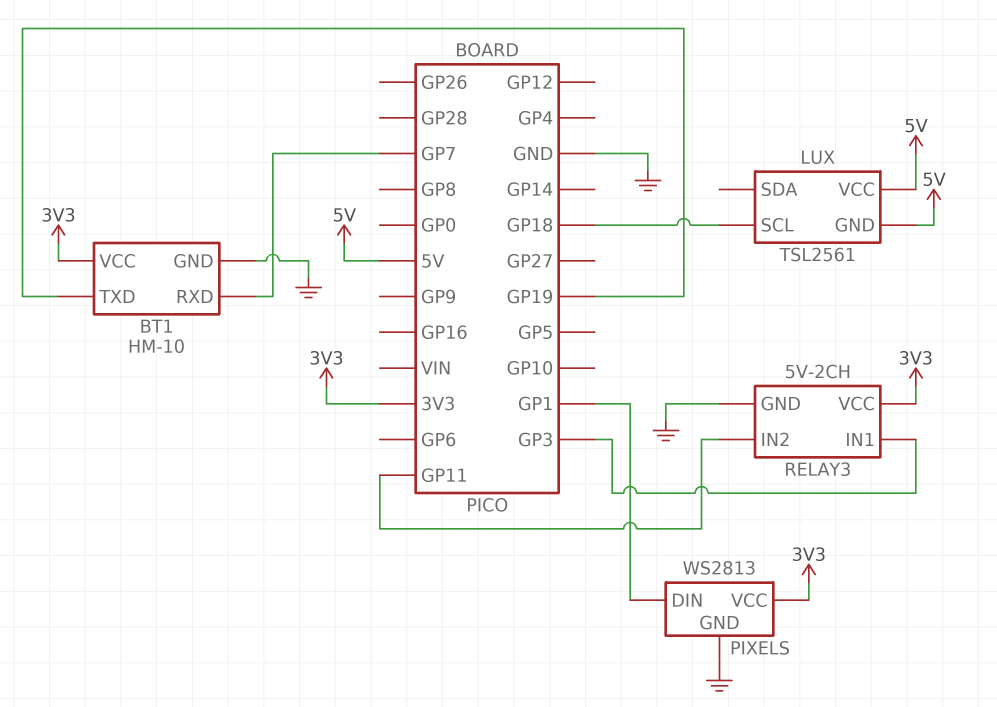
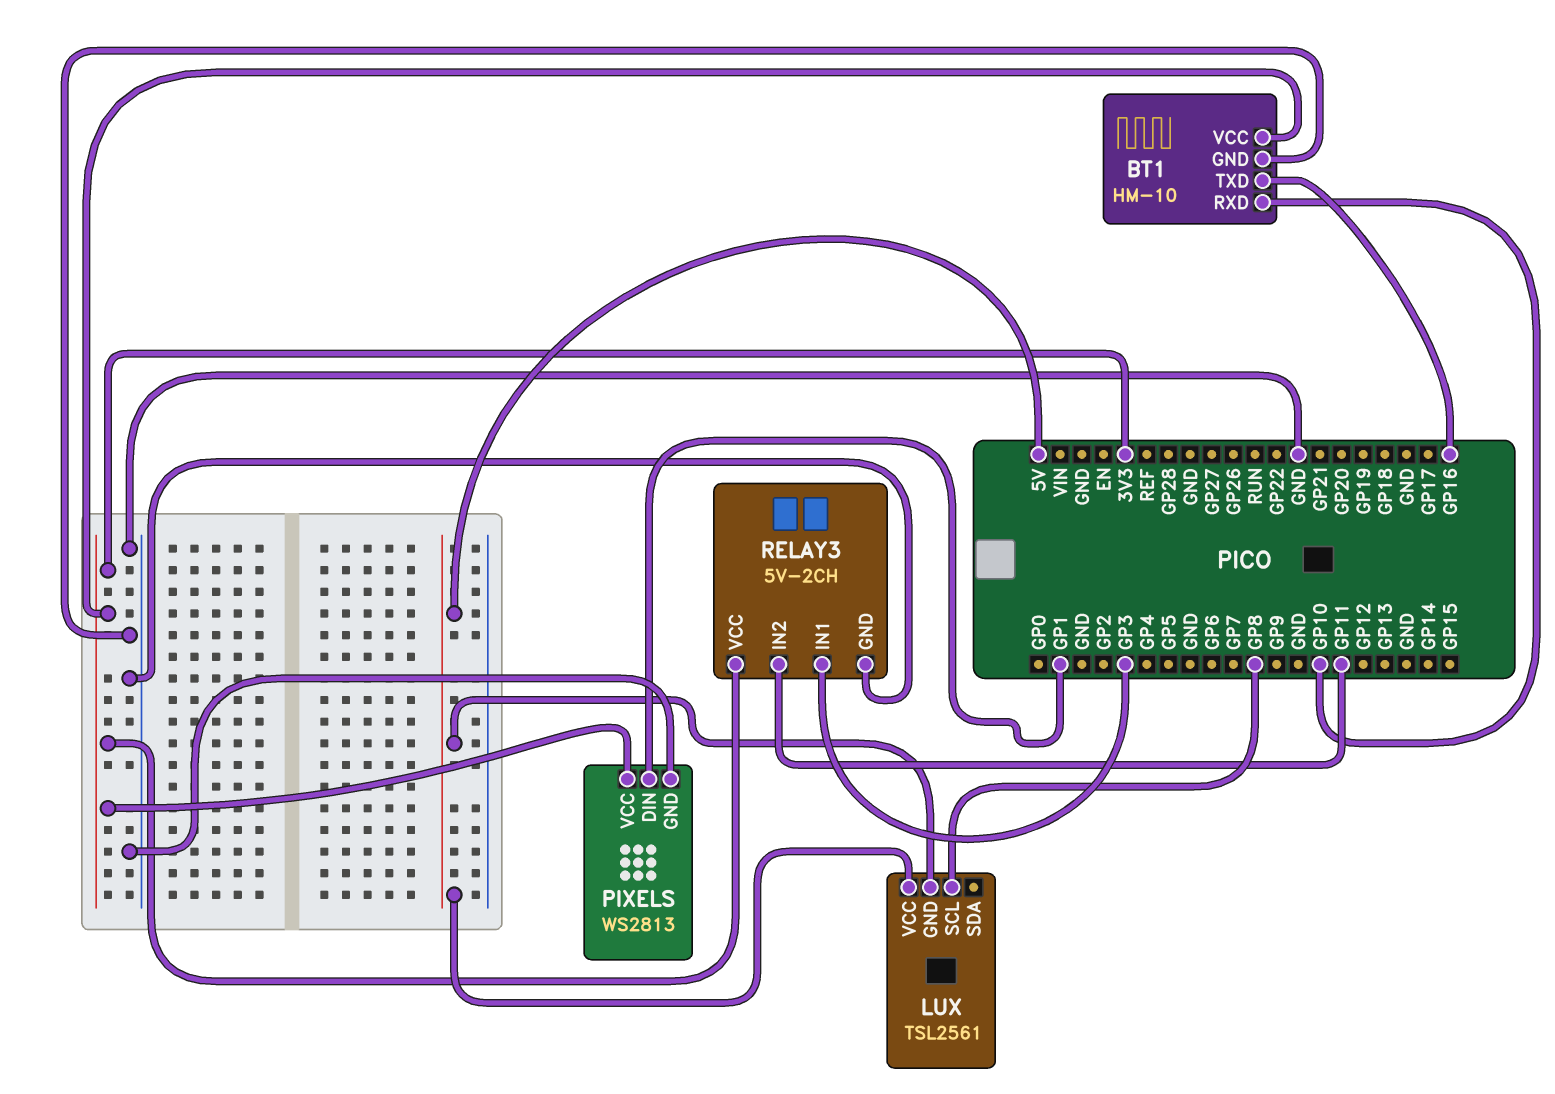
BT1 pin RXD: GP7 -> GP10
BT1 pin TXD: GP19 -> GP16
LUX pin SCL: GP18 -> GP8

